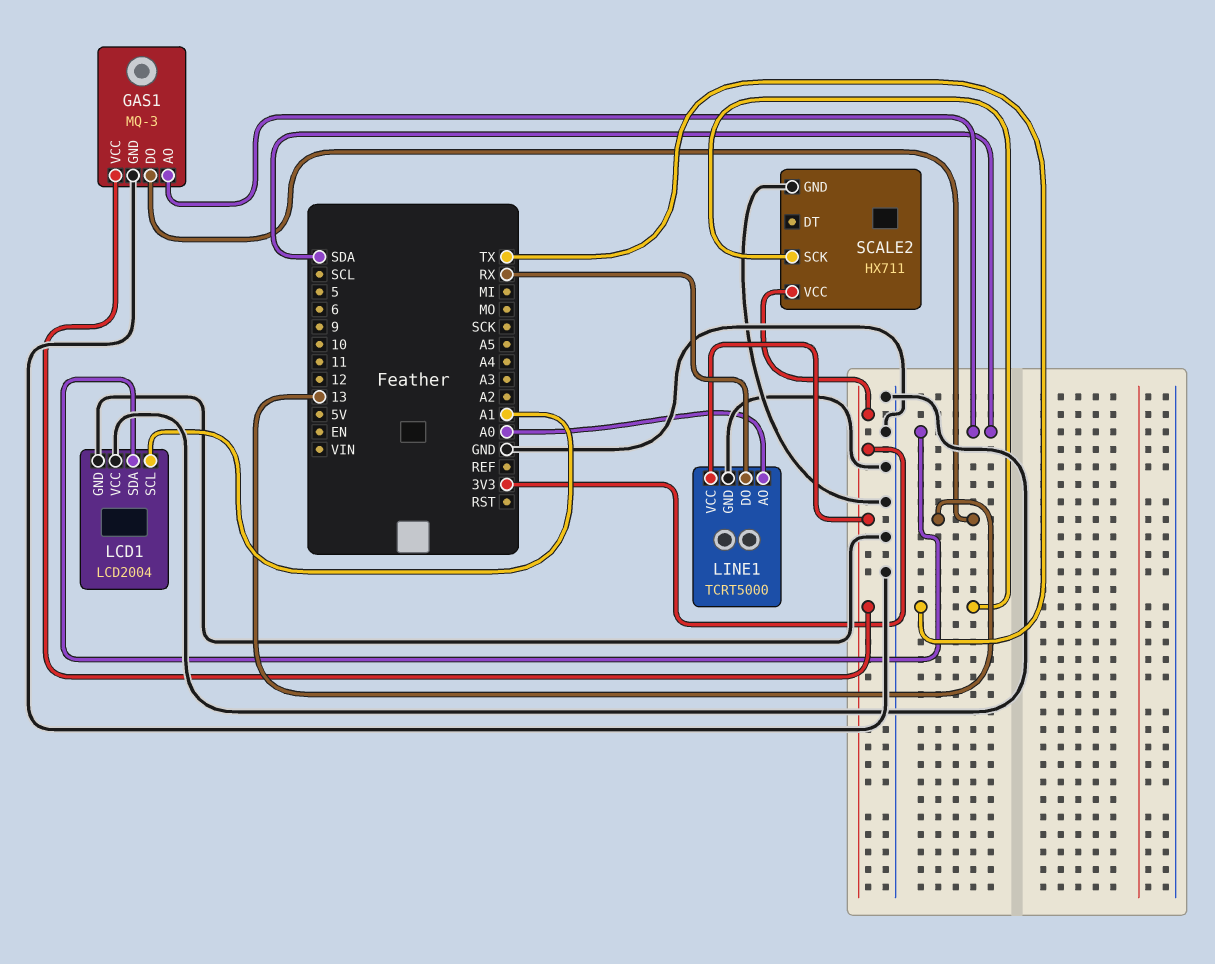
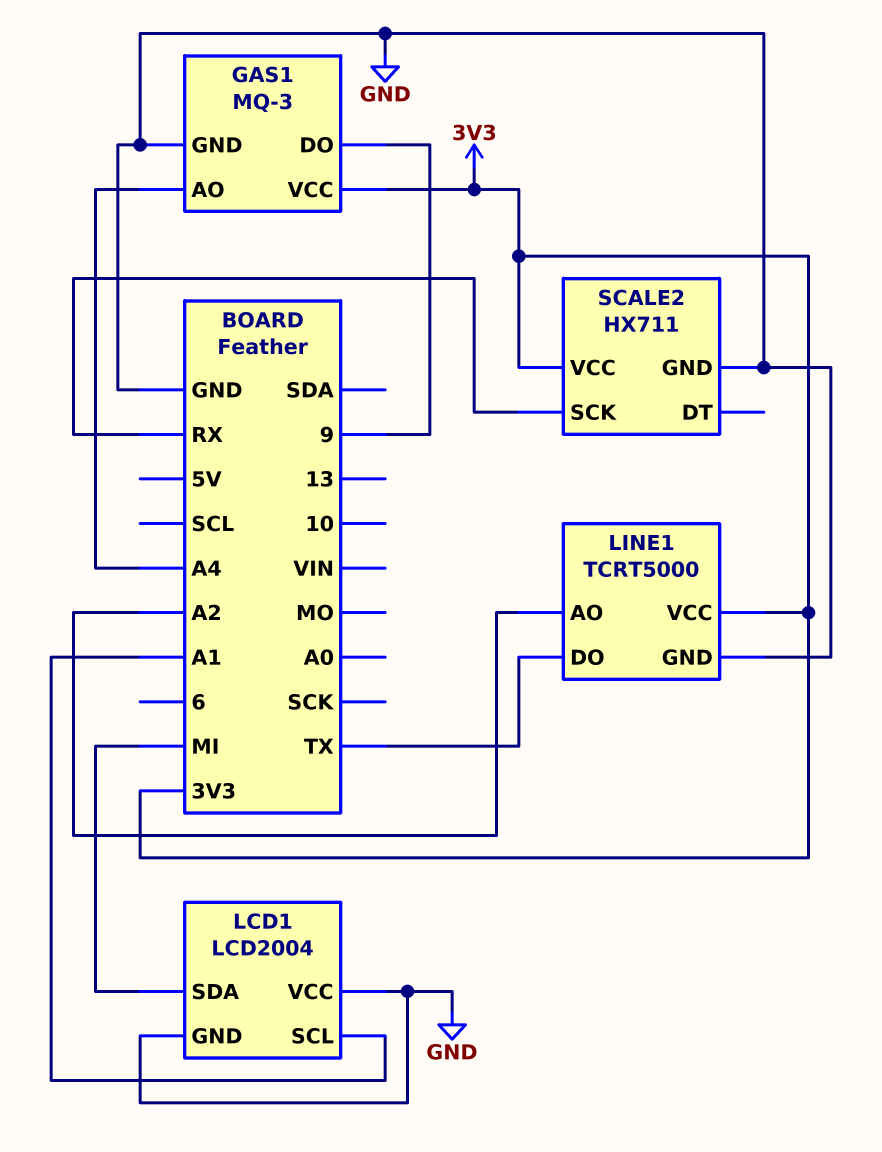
GAS1 pin AO: SDA -> A4
GAS1 pin DO: 13 -> 9
LCD1 pin SDA: SDA -> MI
LINE1 pin AO: A0 -> A2
LINE1 pin DO: RX -> TX
SCALE2 pin SCK: TX -> RX

